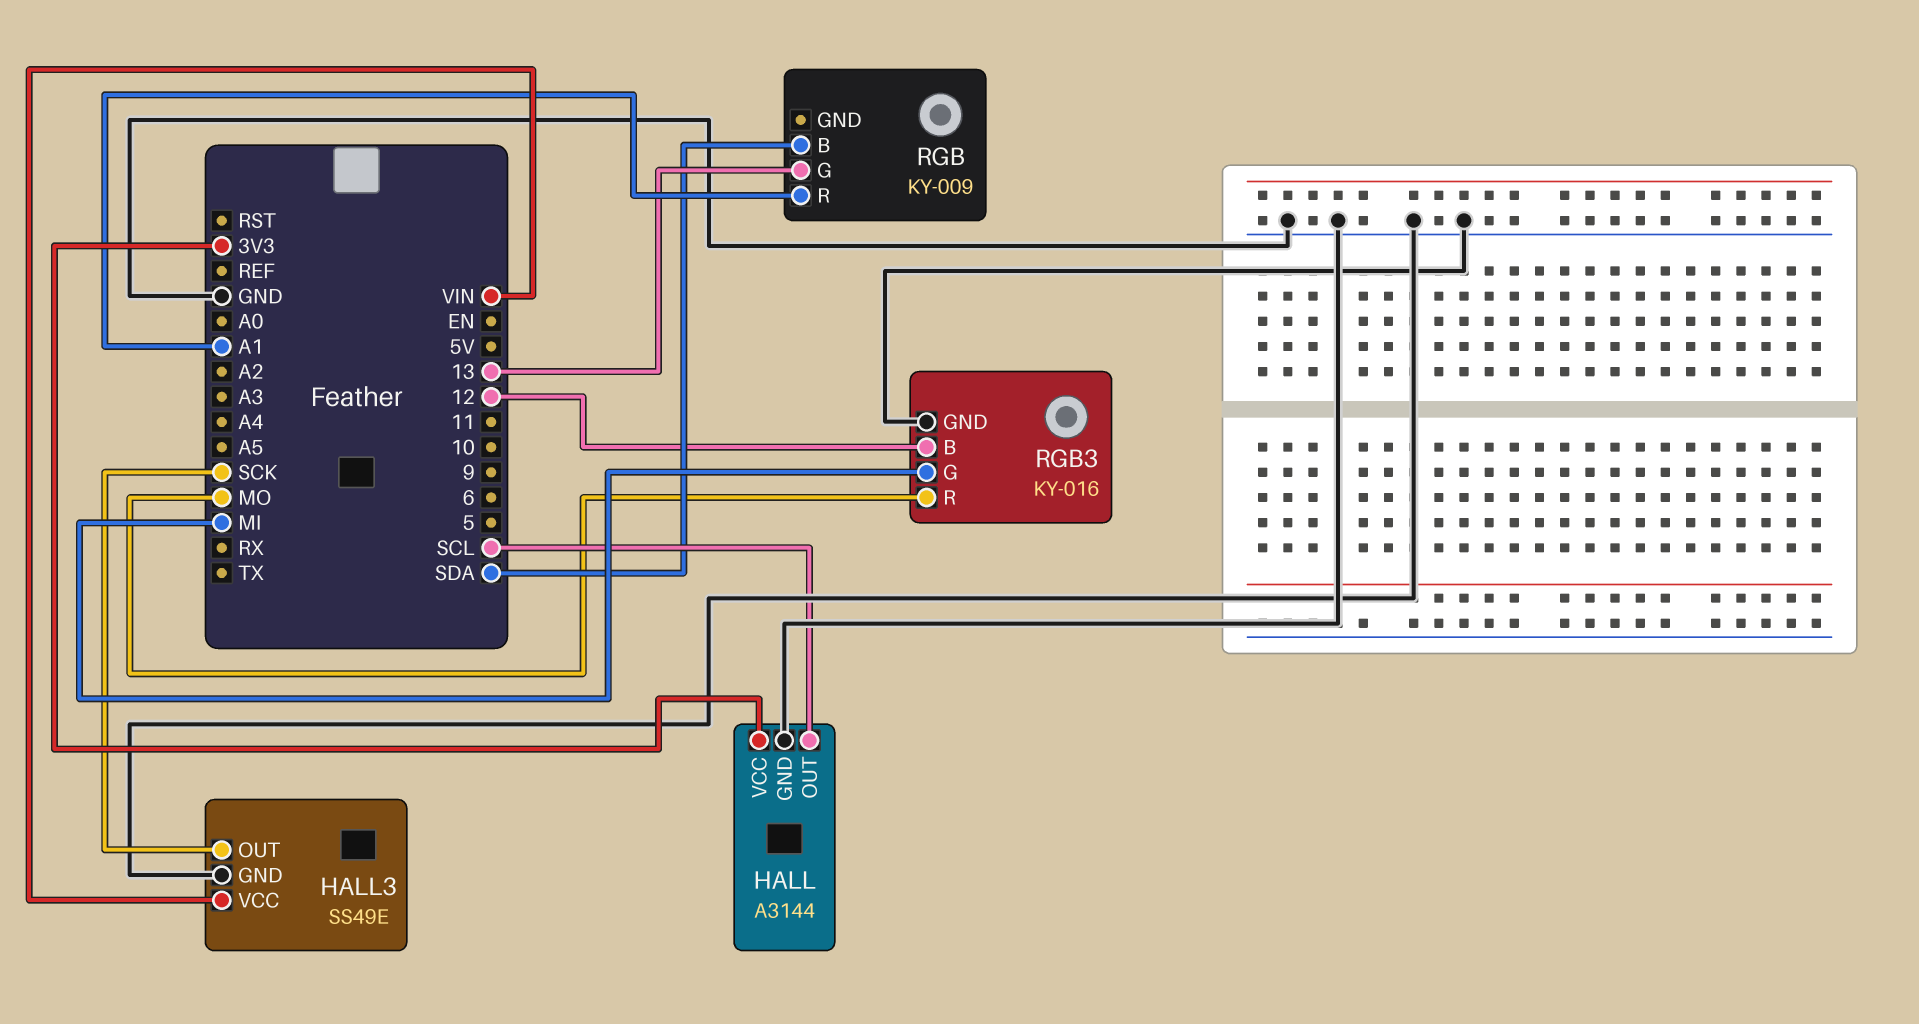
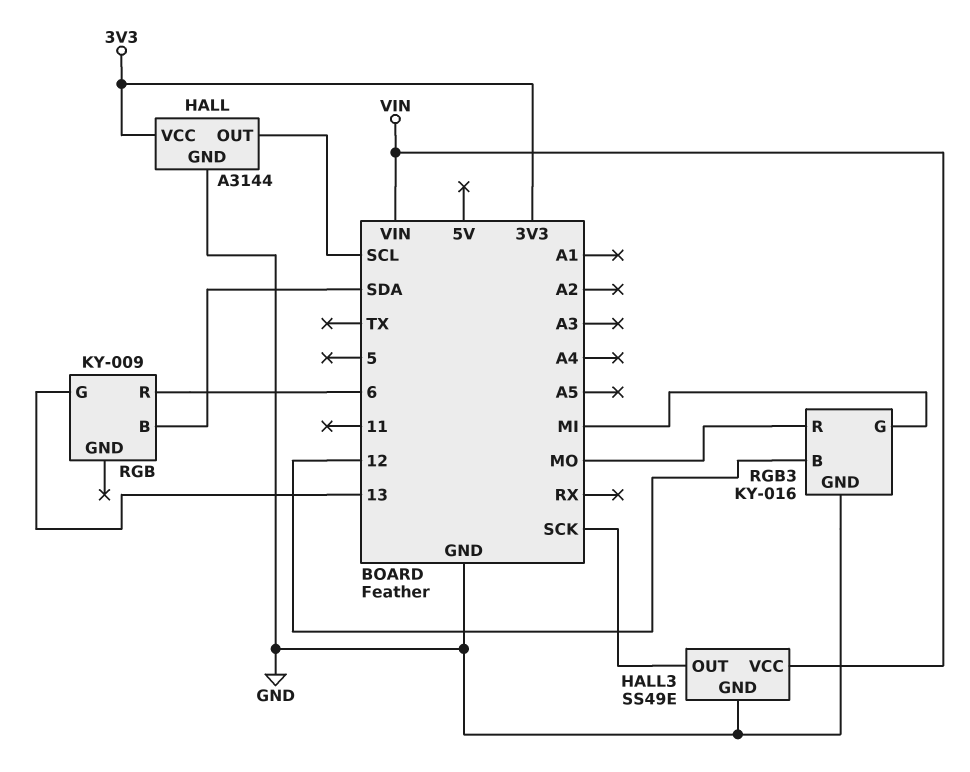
RGB pin R: A1 -> 6

